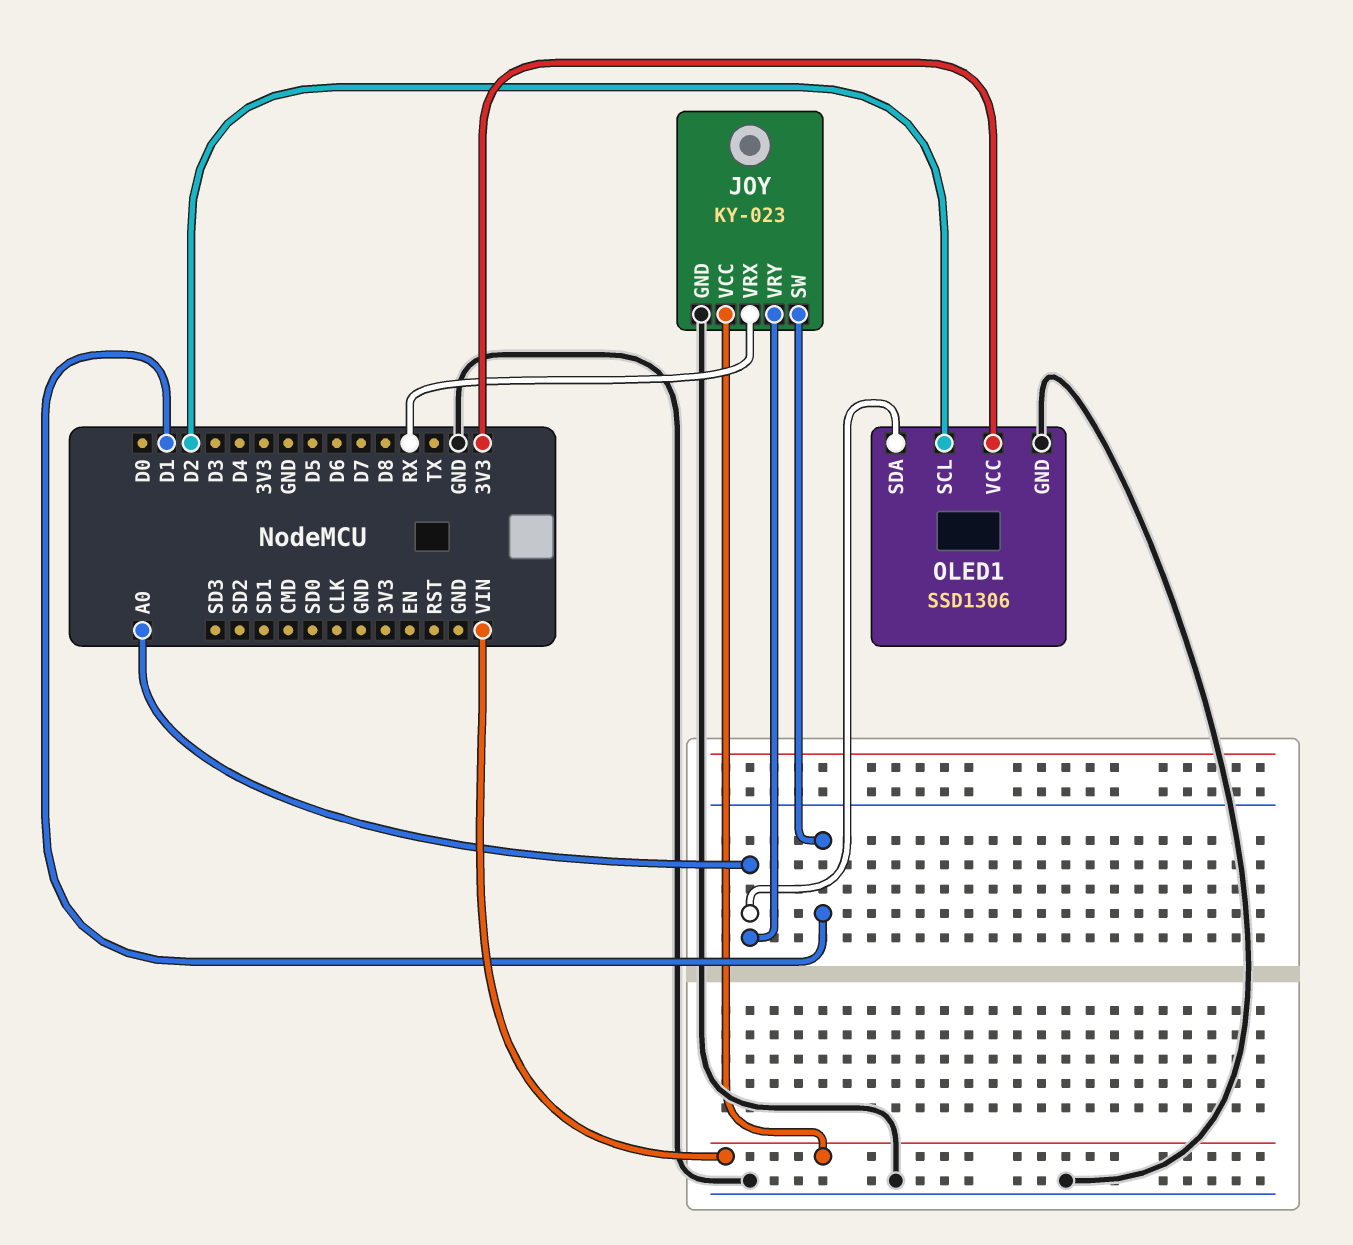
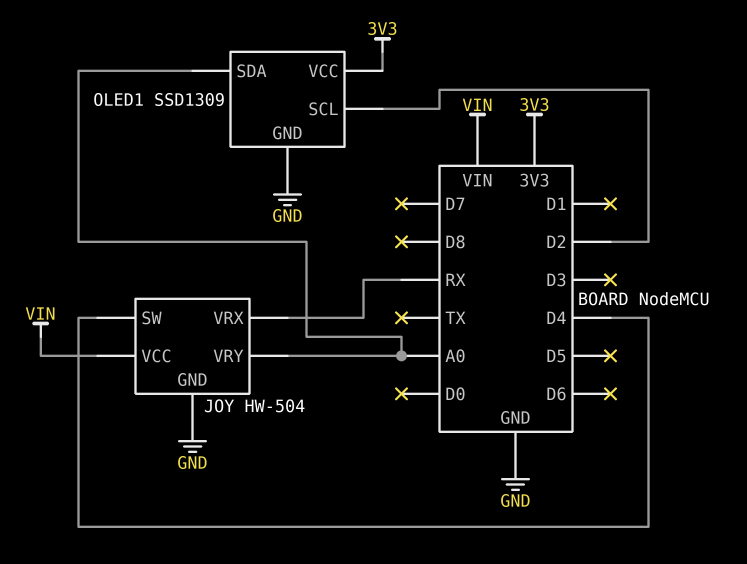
JOY: KY-023 -> HW-504
JOY pin SW: D1 -> D4
OLED1: SSD1306 -> SSD1309

